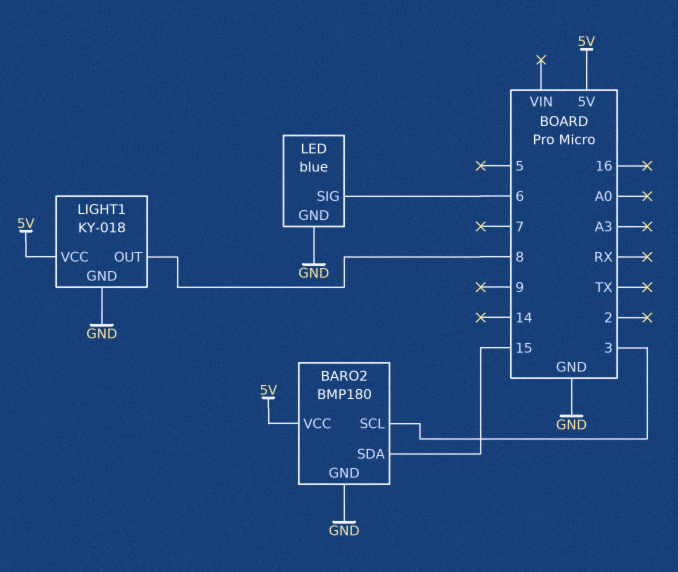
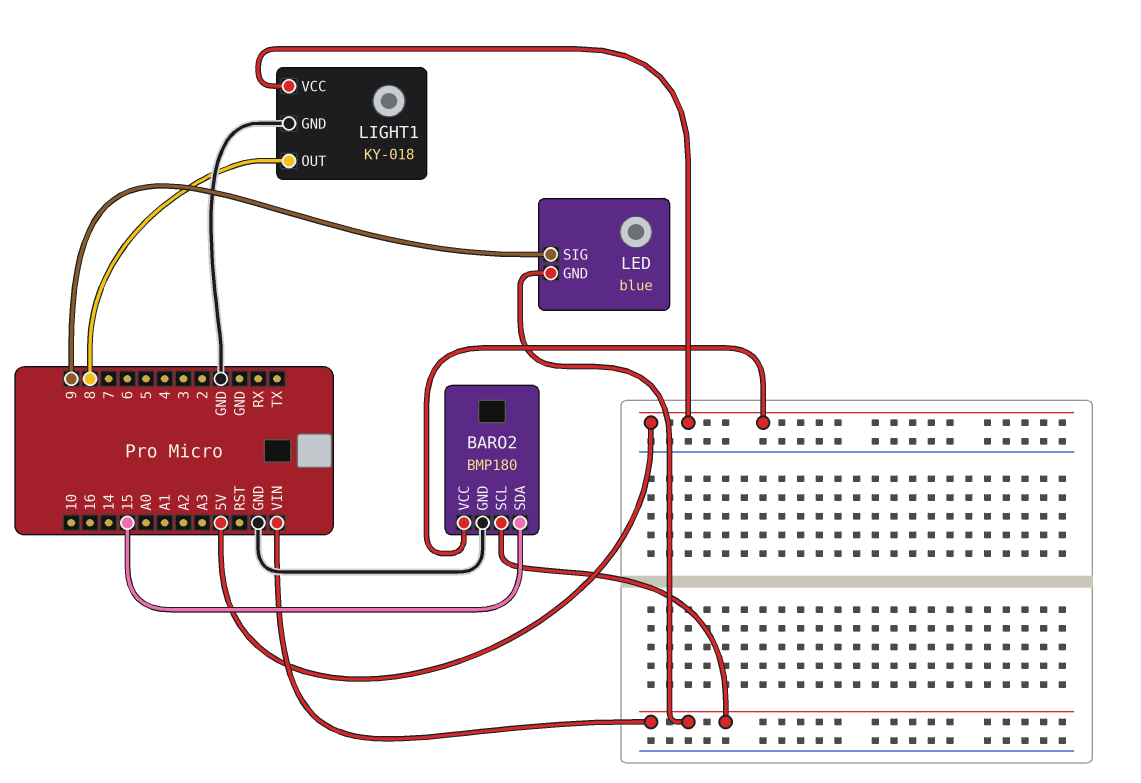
BARO2 pin SCL: 3 -> VIN
LED pin GND: GND -> VIN
LED pin SIG: 6 -> 9

